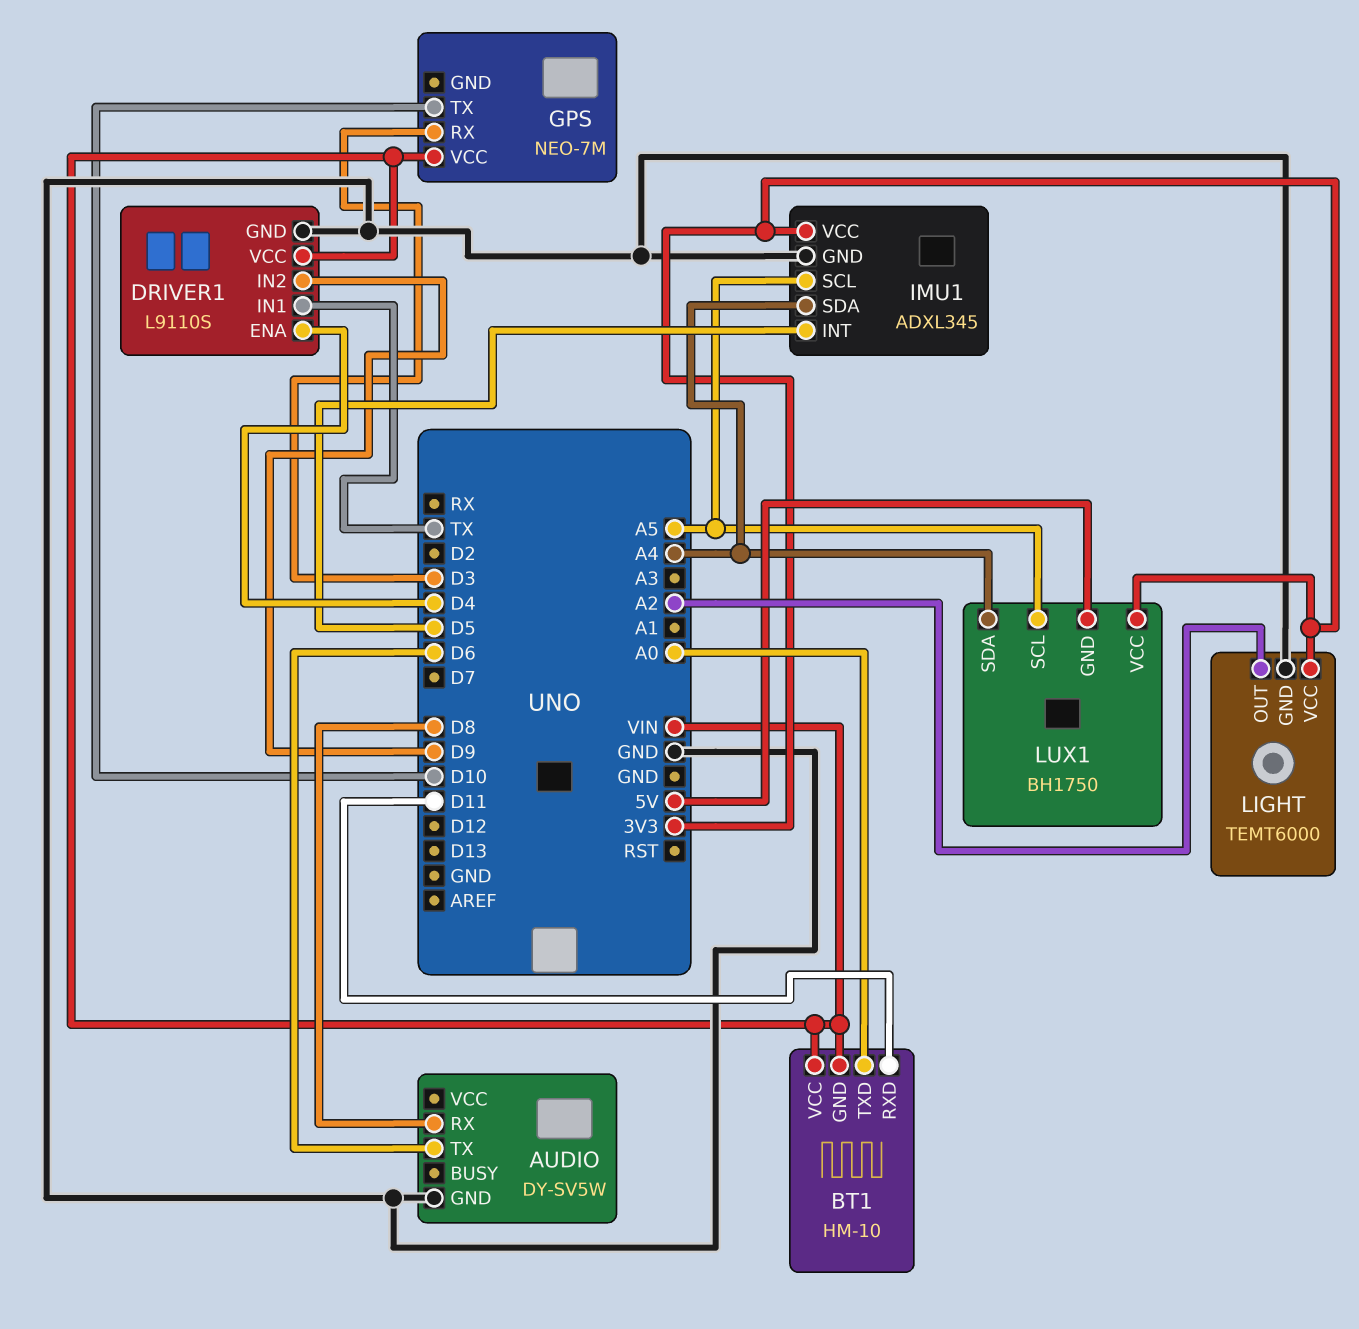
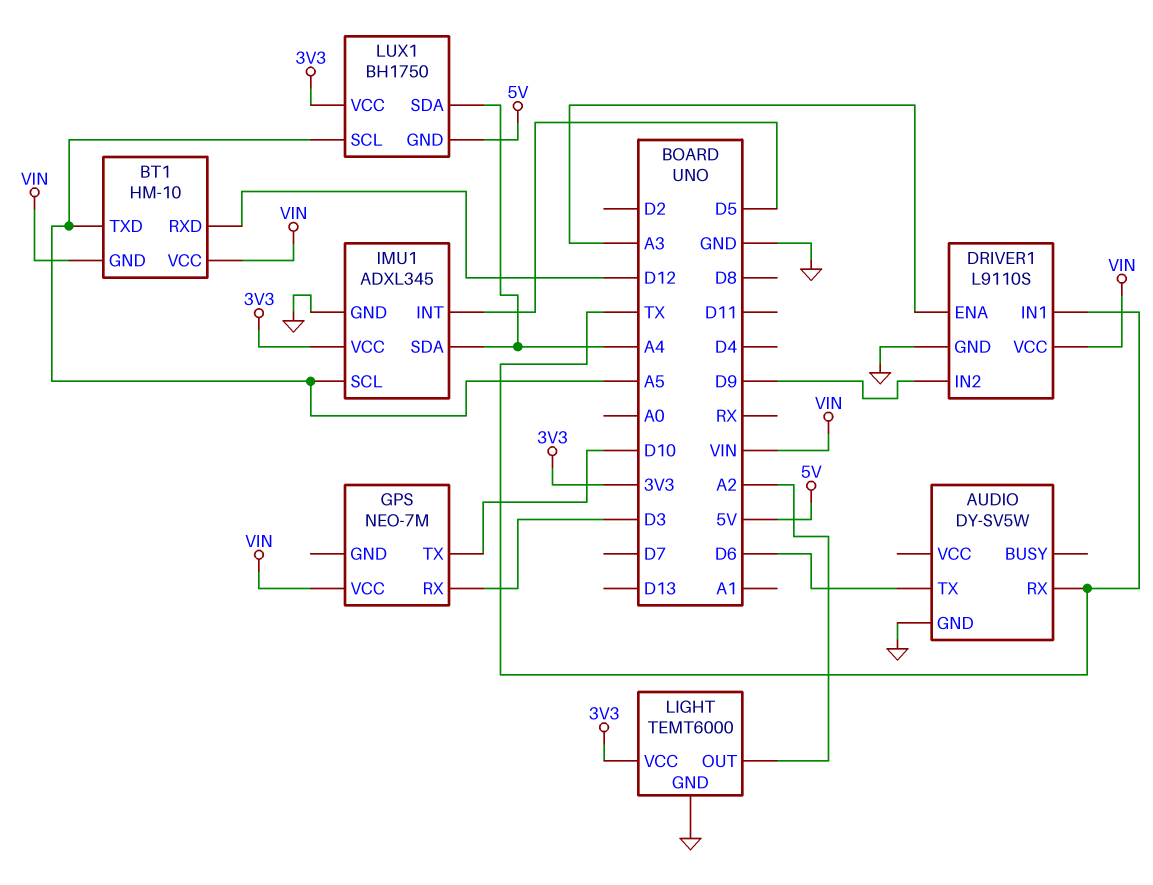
AUDIO pin RX: D8 -> TX
BT1 pin RXD: D11 -> D12
BT1 pin TXD: A0 -> A5
DRIVER1 pin ENA: D4 -> A3

